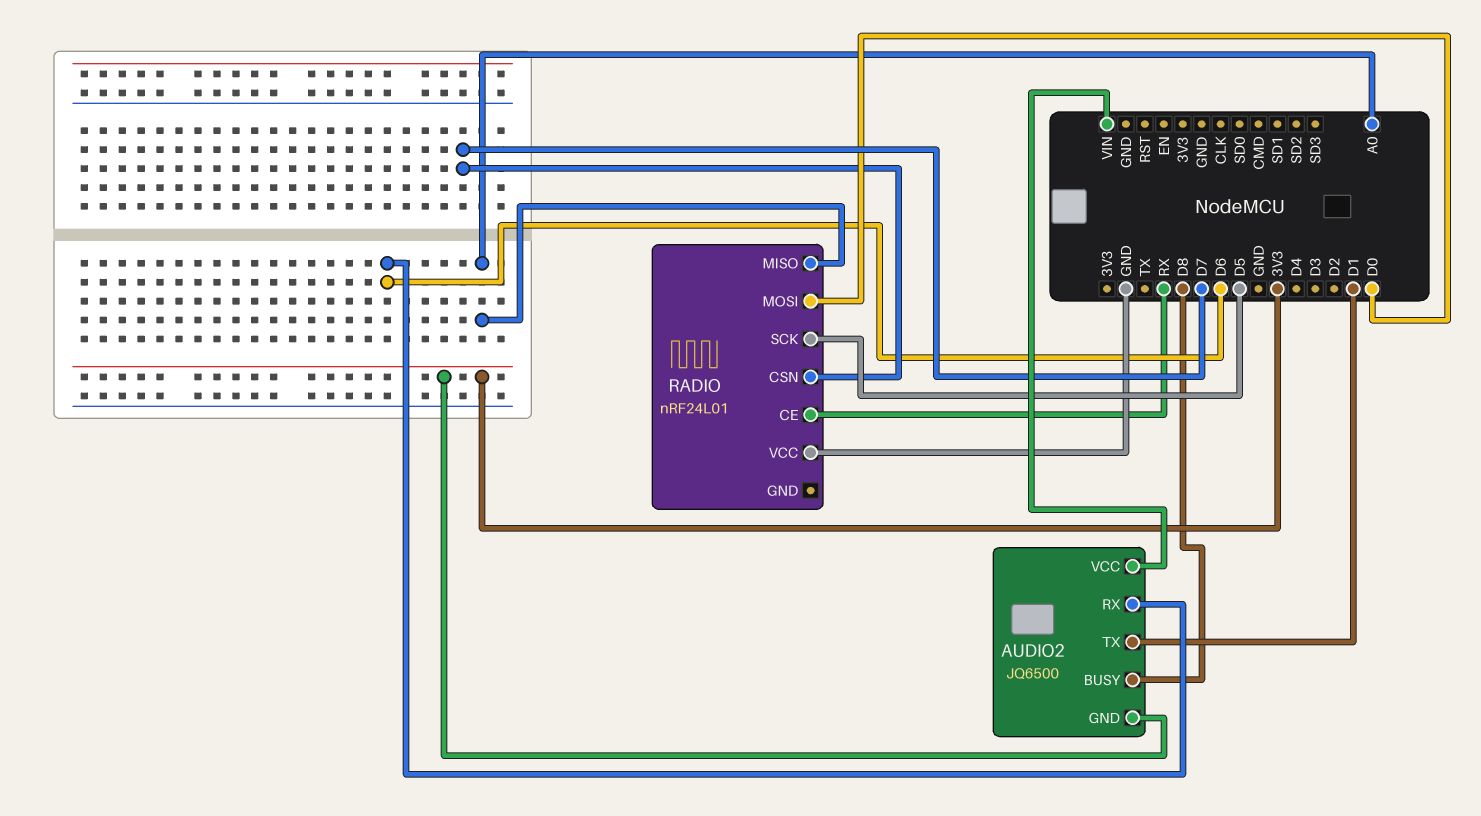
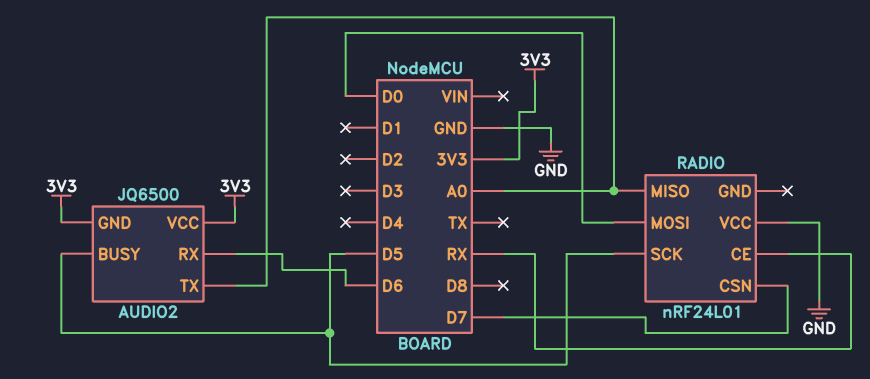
AUDIO2 pin BUSY: D8 -> D5
AUDIO2 pin TX: D1 -> A0
AUDIO2 pin VCC: VIN -> 3V3

